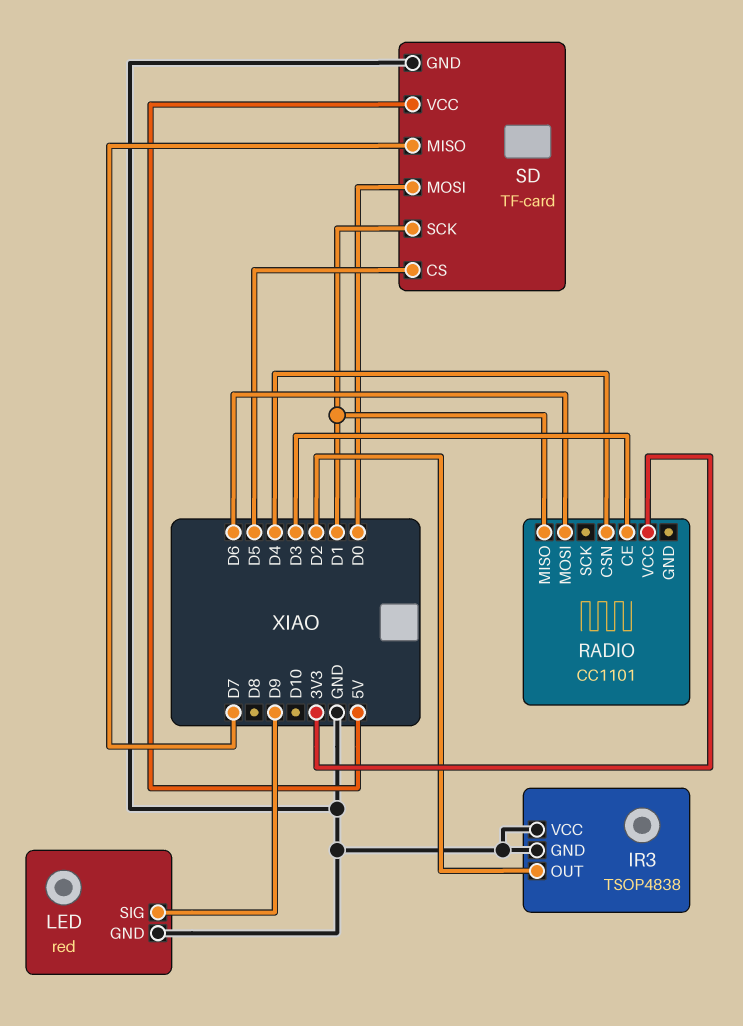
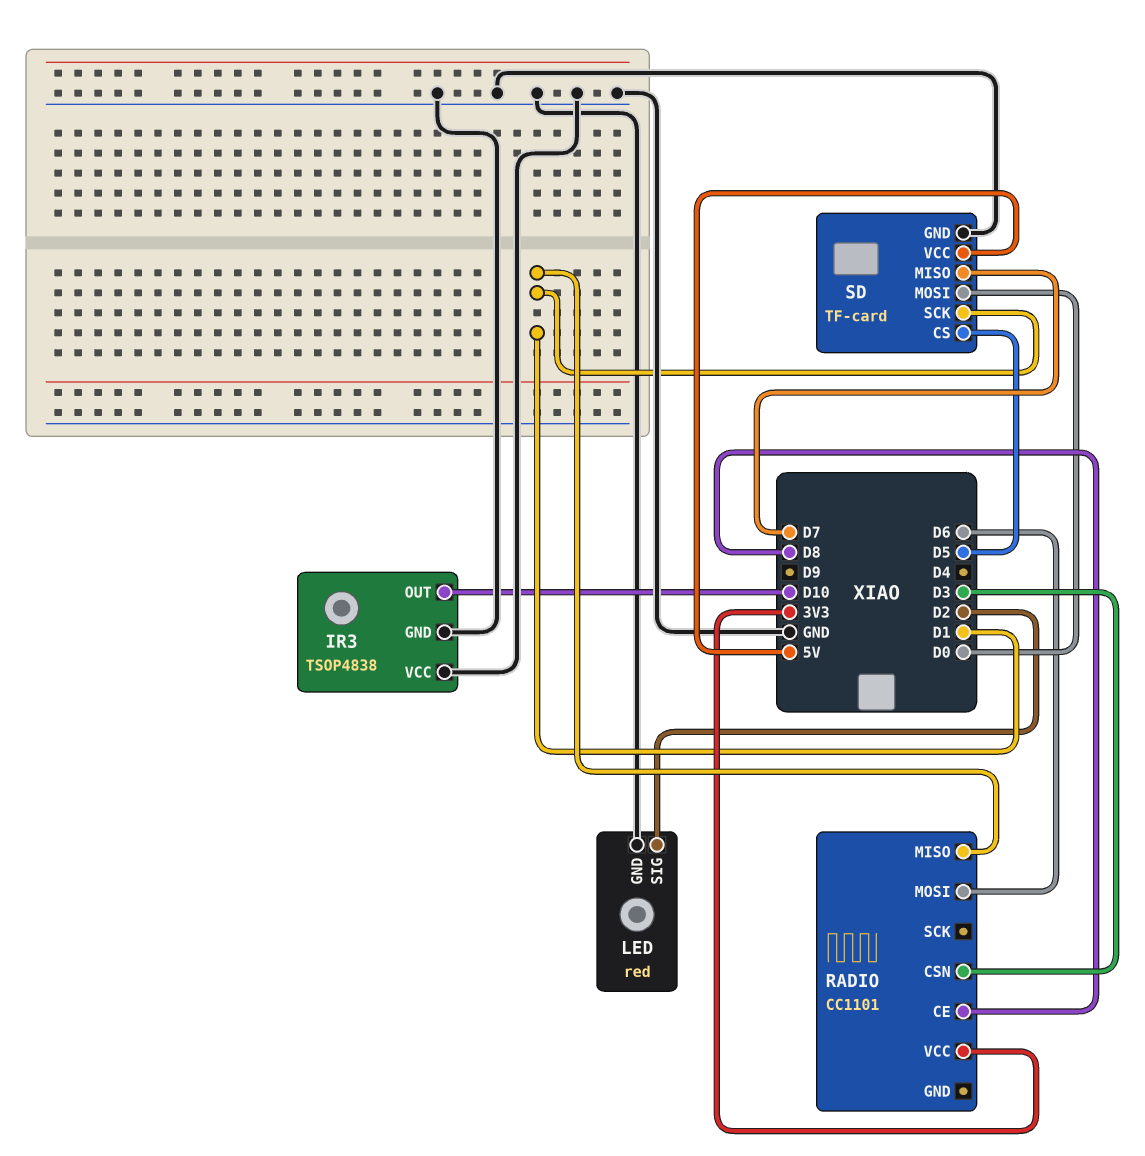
IR3 pin OUT: D2 -> D10
LED pin SIG: D9 -> D2
RADIO pin CE: D3 -> D8
RADIO pin CSN: D4 -> D3

